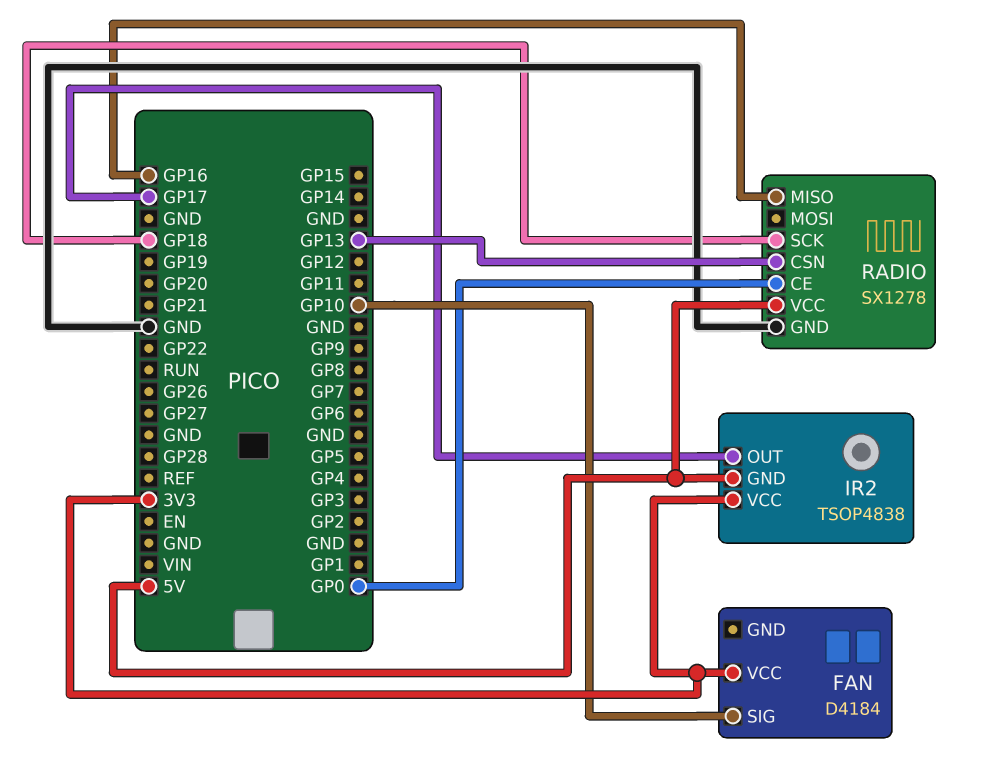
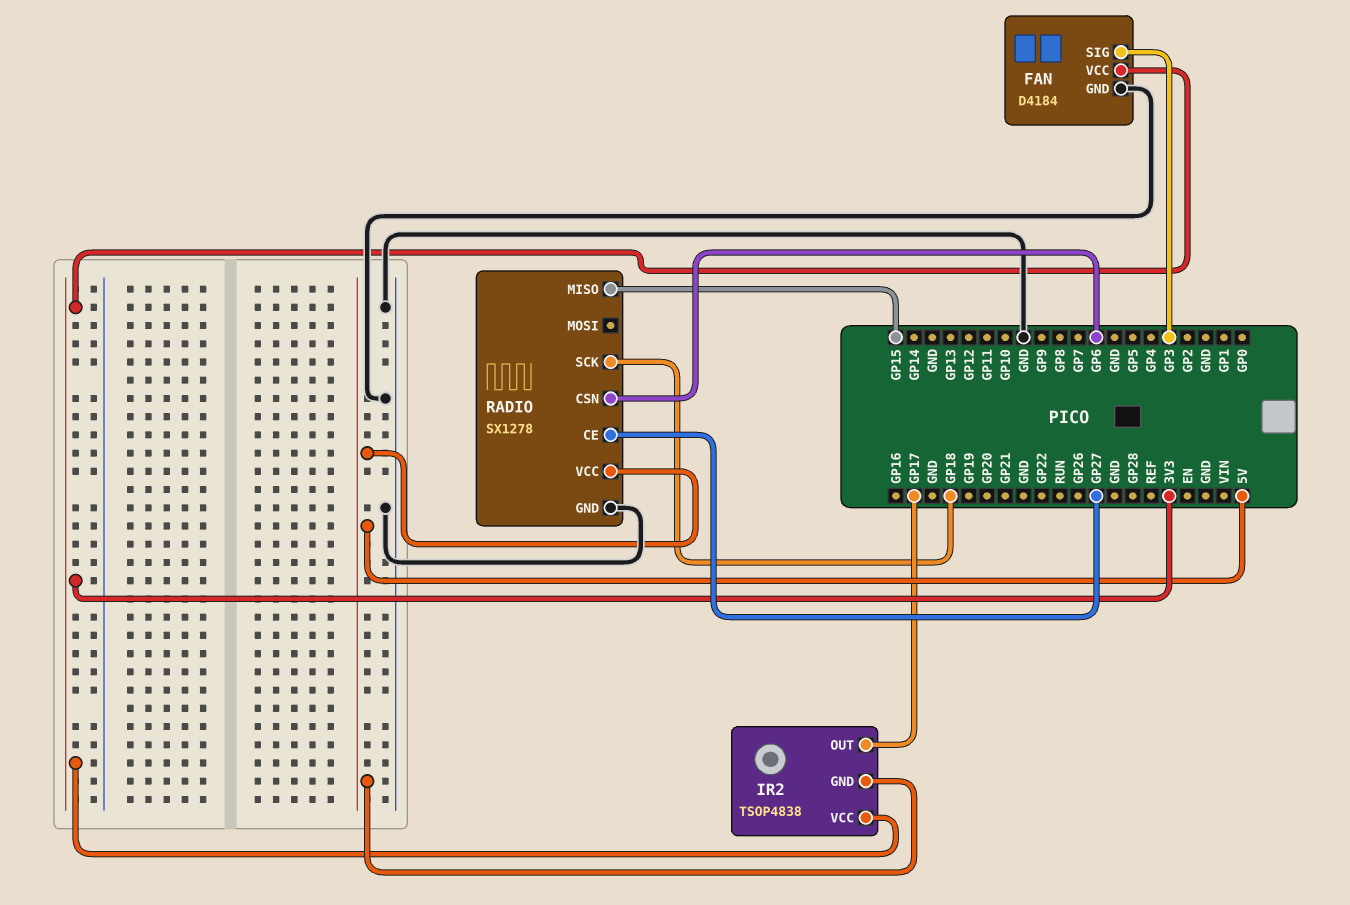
FAN pin GND: none -> GND
FAN pin SIG: GP10 -> GP3
RADIO pin CE: GP0 -> GP27
RADIO pin CSN: GP13 -> GP6
RADIO pin MISO: GP16 -> GP15

